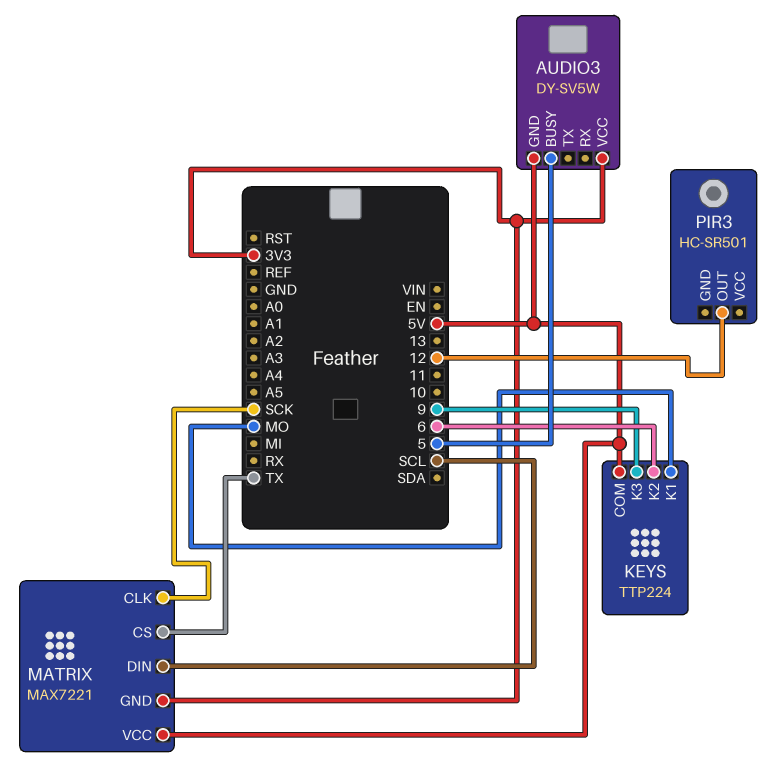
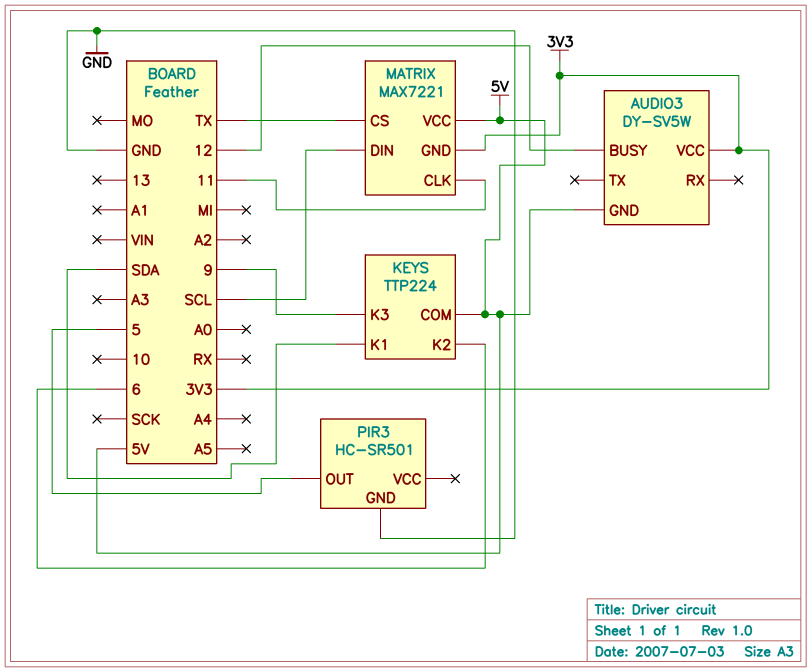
AUDIO3 pin BUSY: 5 -> 12
KEYS pin K1: MO -> SDA
MATRIX pin CLK: SCK -> 11
PIR3 pin GND: none -> GND
PIR3 pin OUT: 12 -> 5

